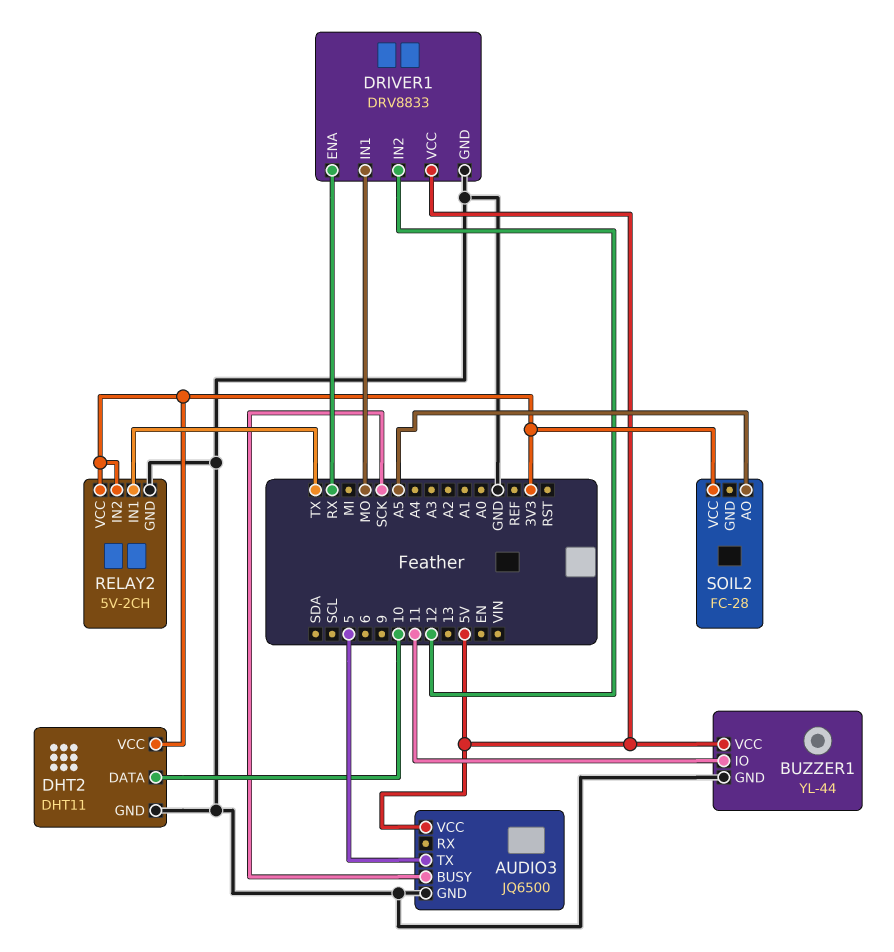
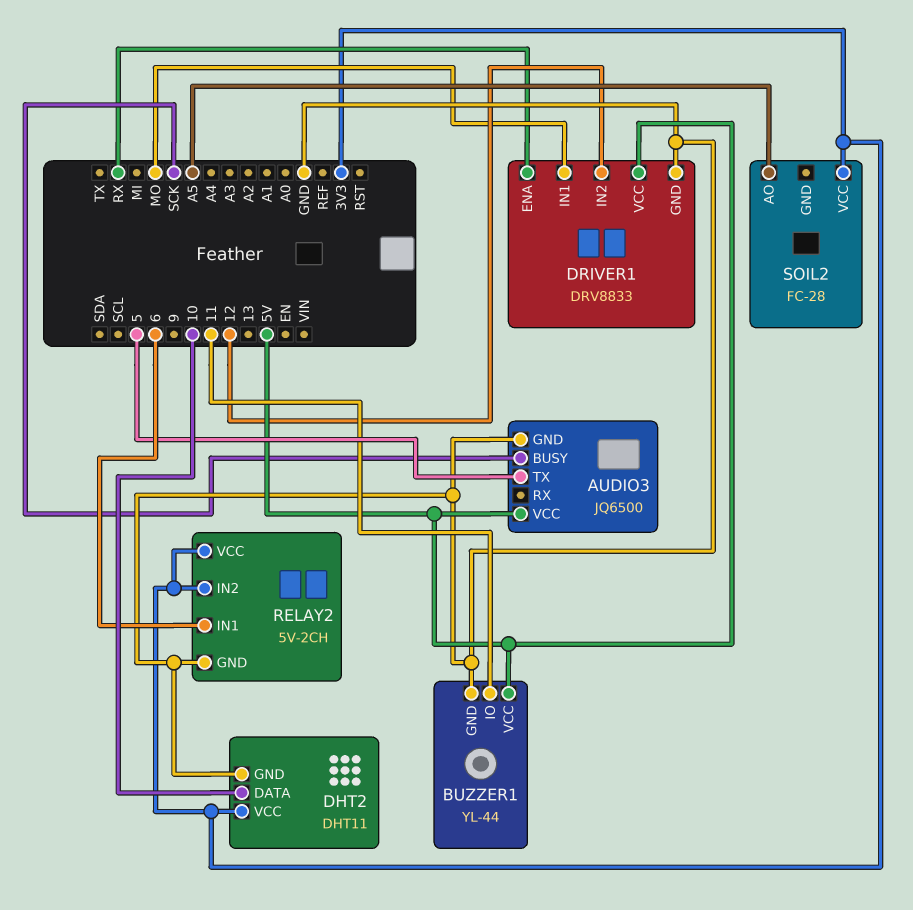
RELAY2 pin IN1: TX -> 6

